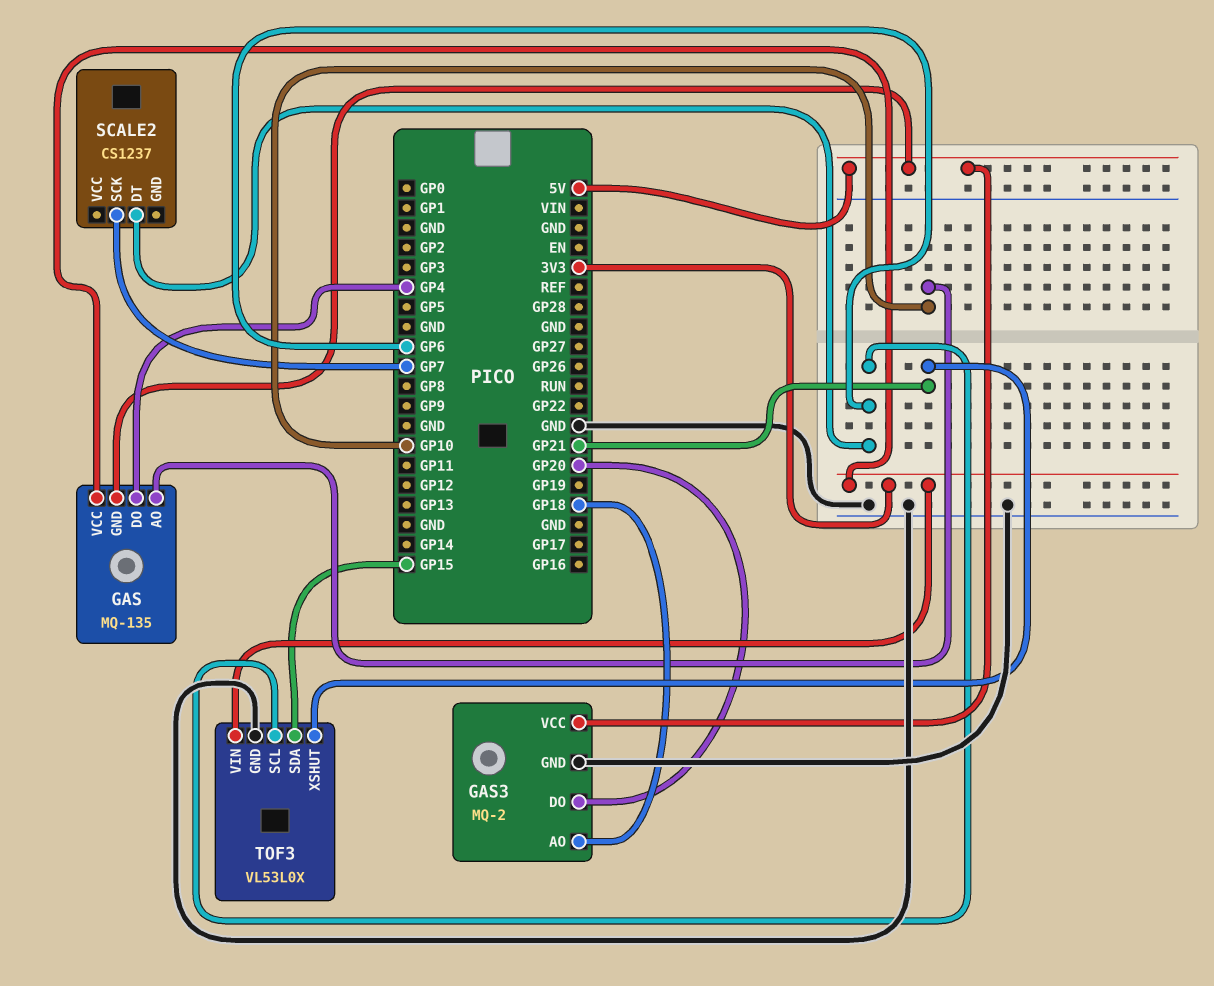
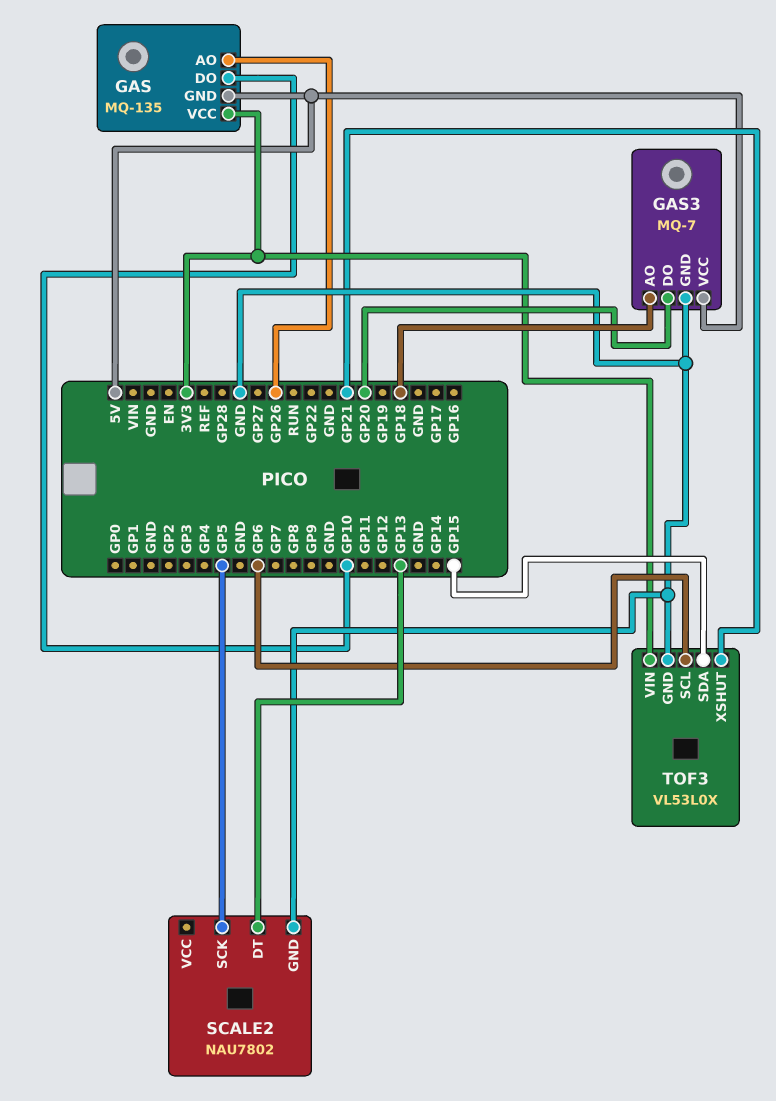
GAS pin AO: GP10 -> GP26
GAS pin DO: GP4 -> GP10
GAS3: MQ-2 -> MQ-7
SCALE2: CS1237 -> NAU7802
SCALE2 pin DT: GP6 -> GP13
SCALE2 pin GND: none -> GND
SCALE2 pin SCK: GP7 -> GP5

